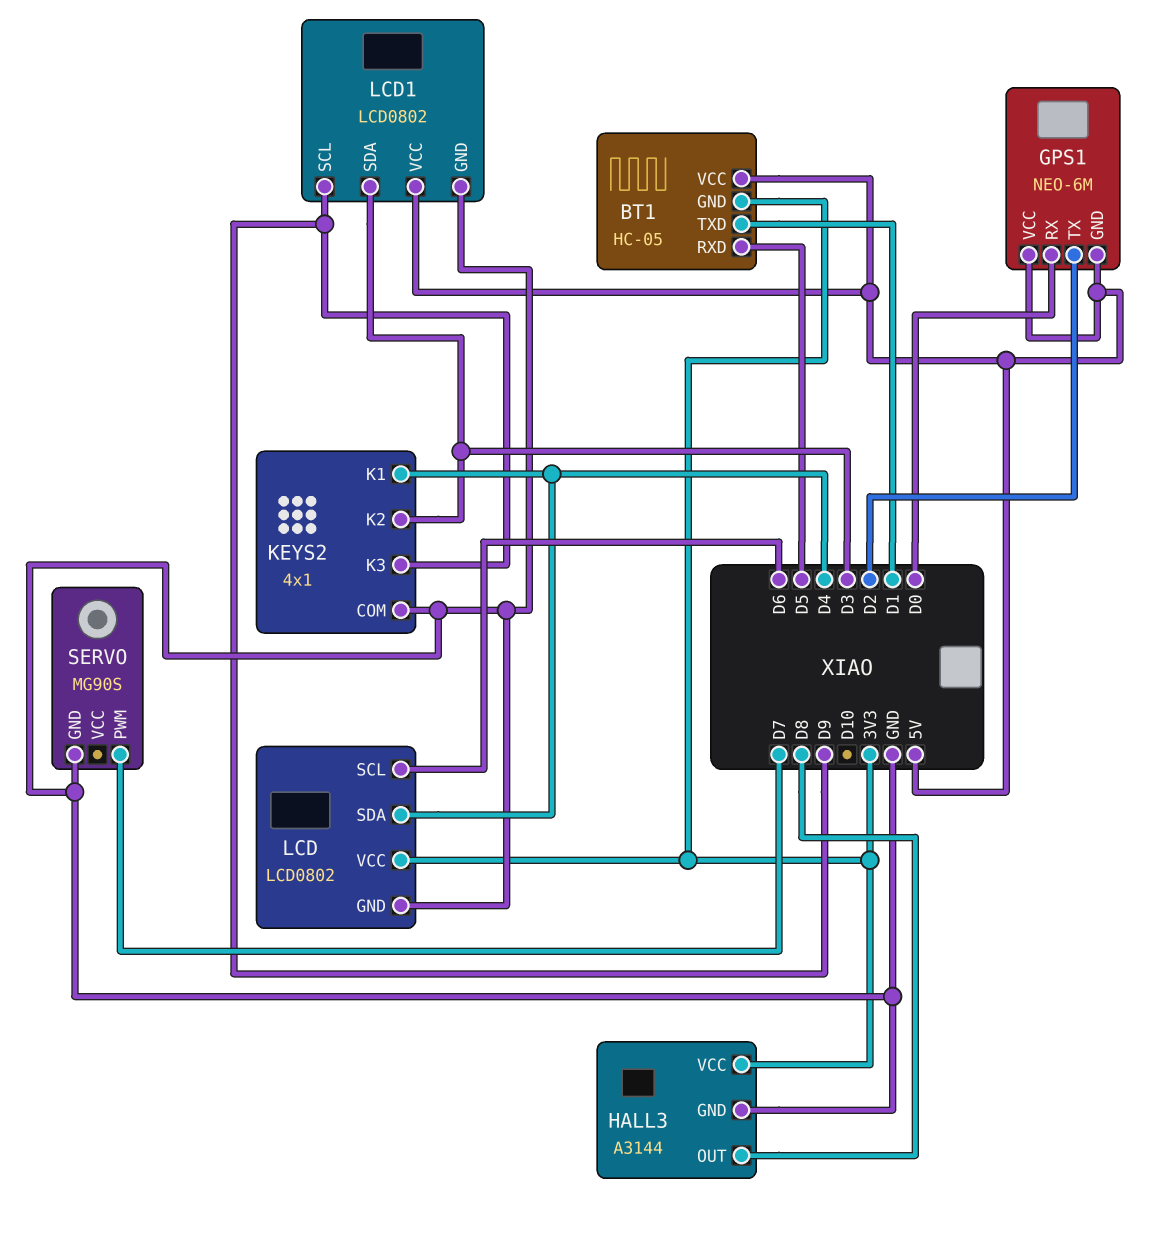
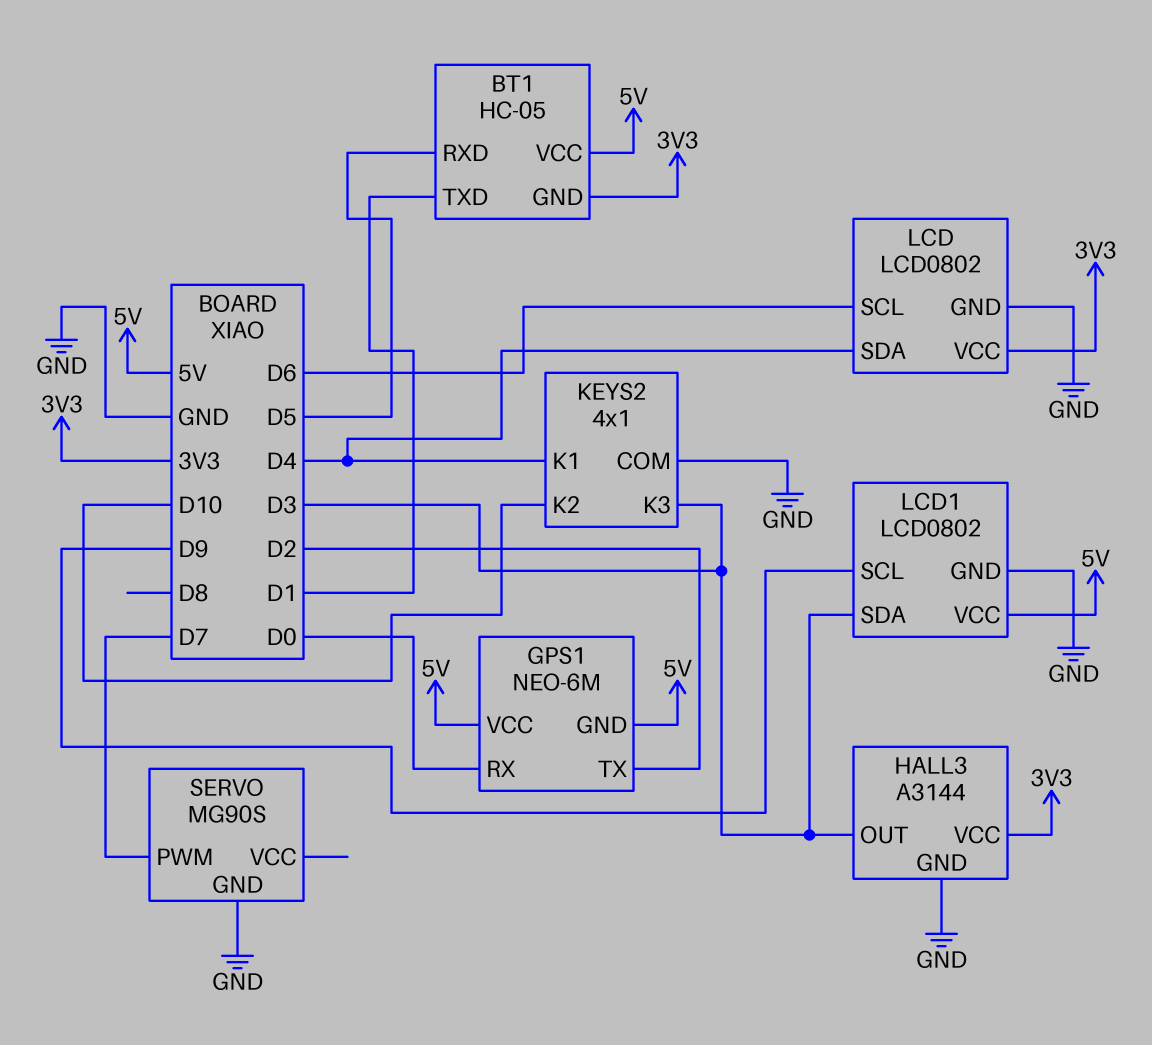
HALL3 pin OUT: D8 -> D3
KEYS2 pin K2: D3 -> D10
KEYS2 pin K3: D9 -> D3

